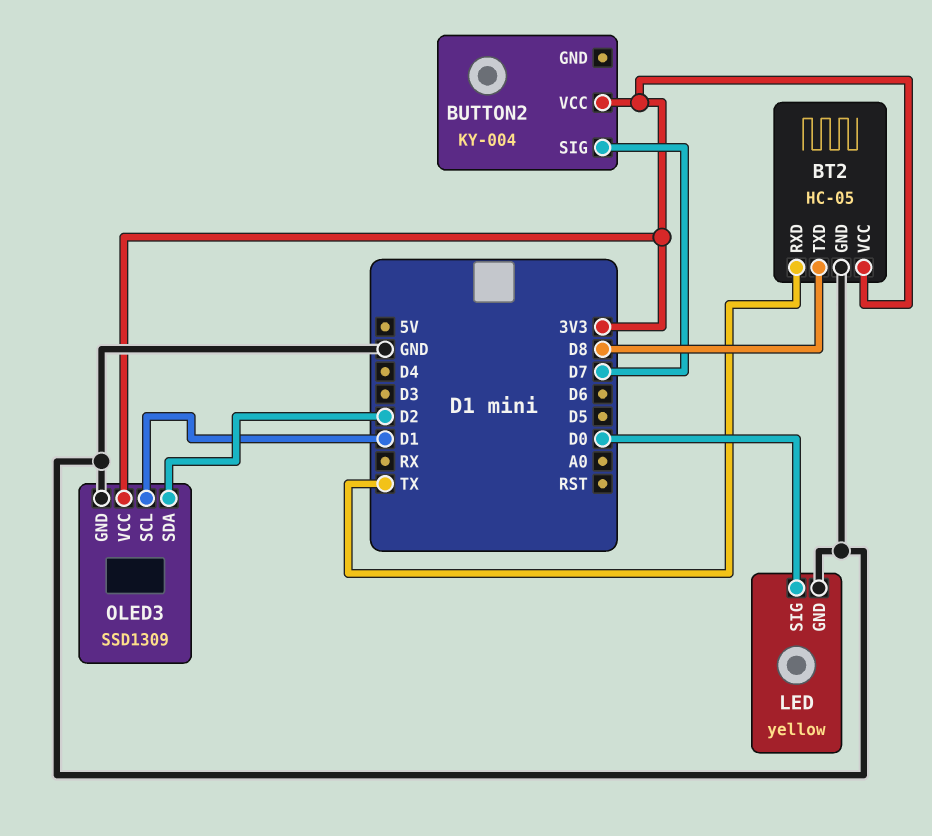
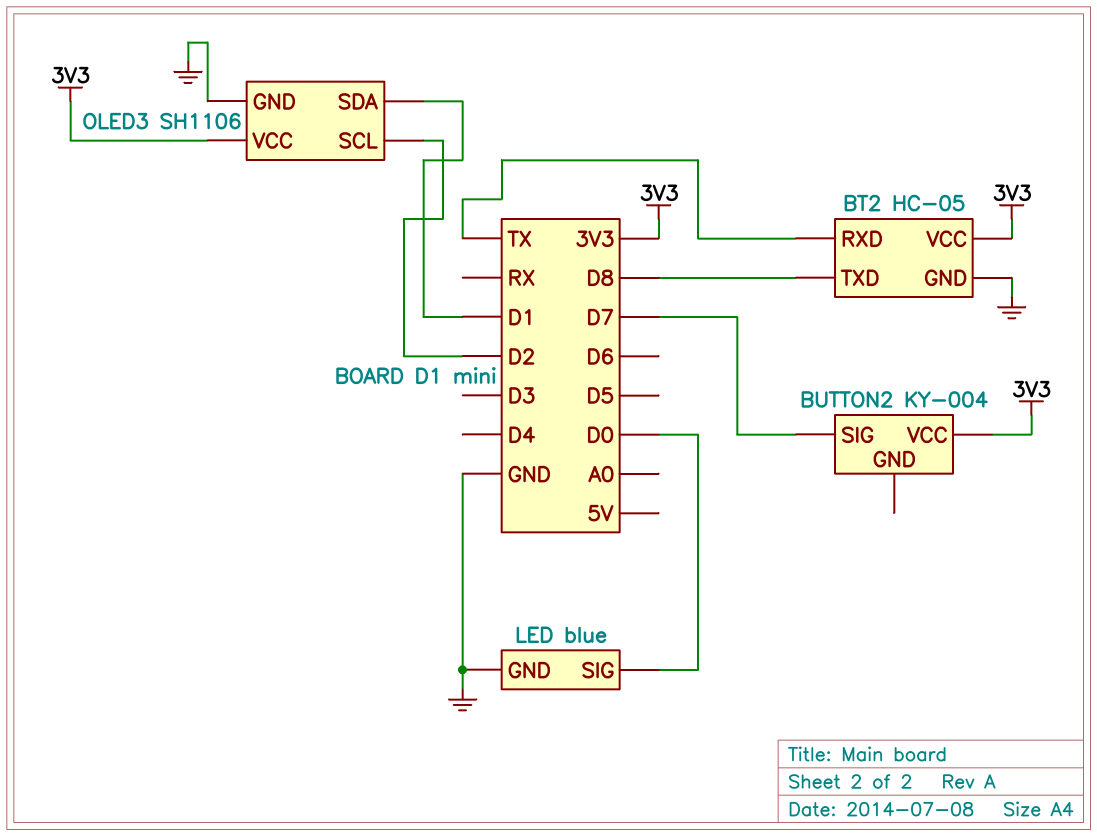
LED: yellow -> blue
OLED3: SSD1309 -> SH1106
OLED3 pin SCL: D1 -> D2
OLED3 pin SDA: D2 -> D1

